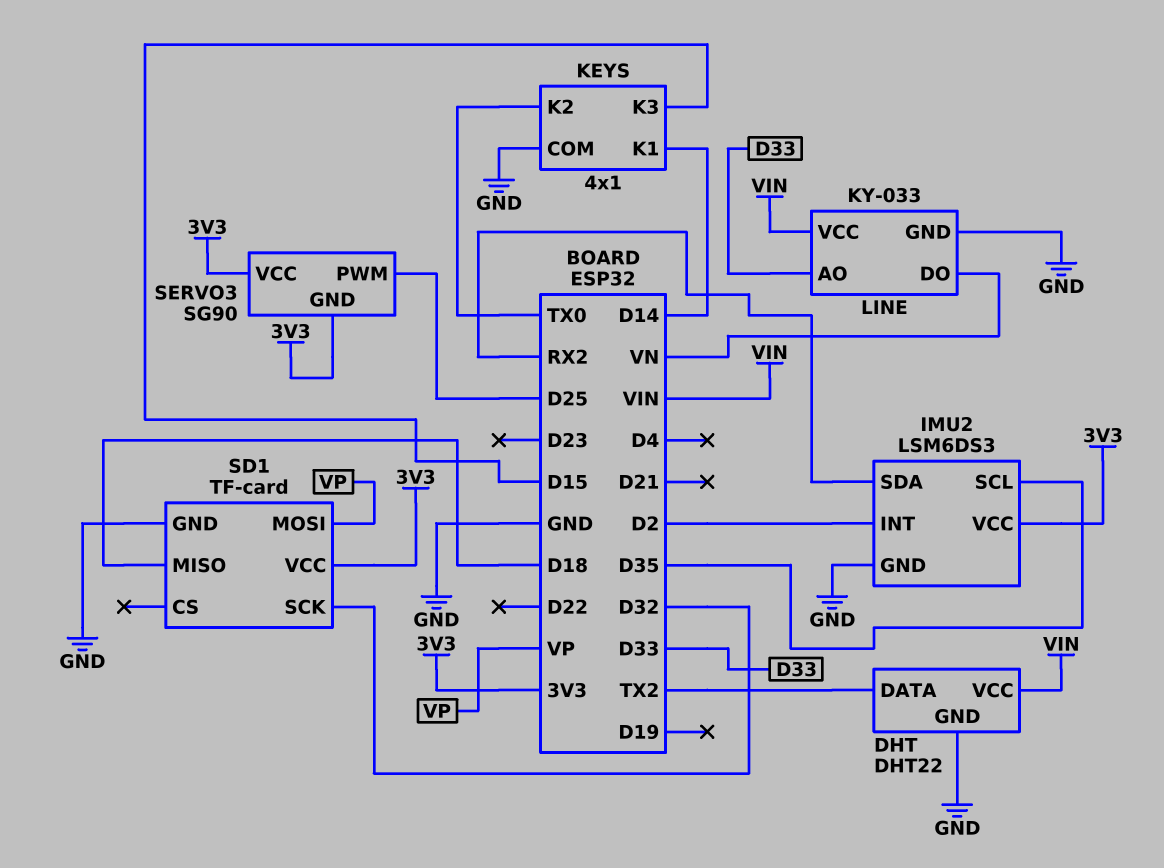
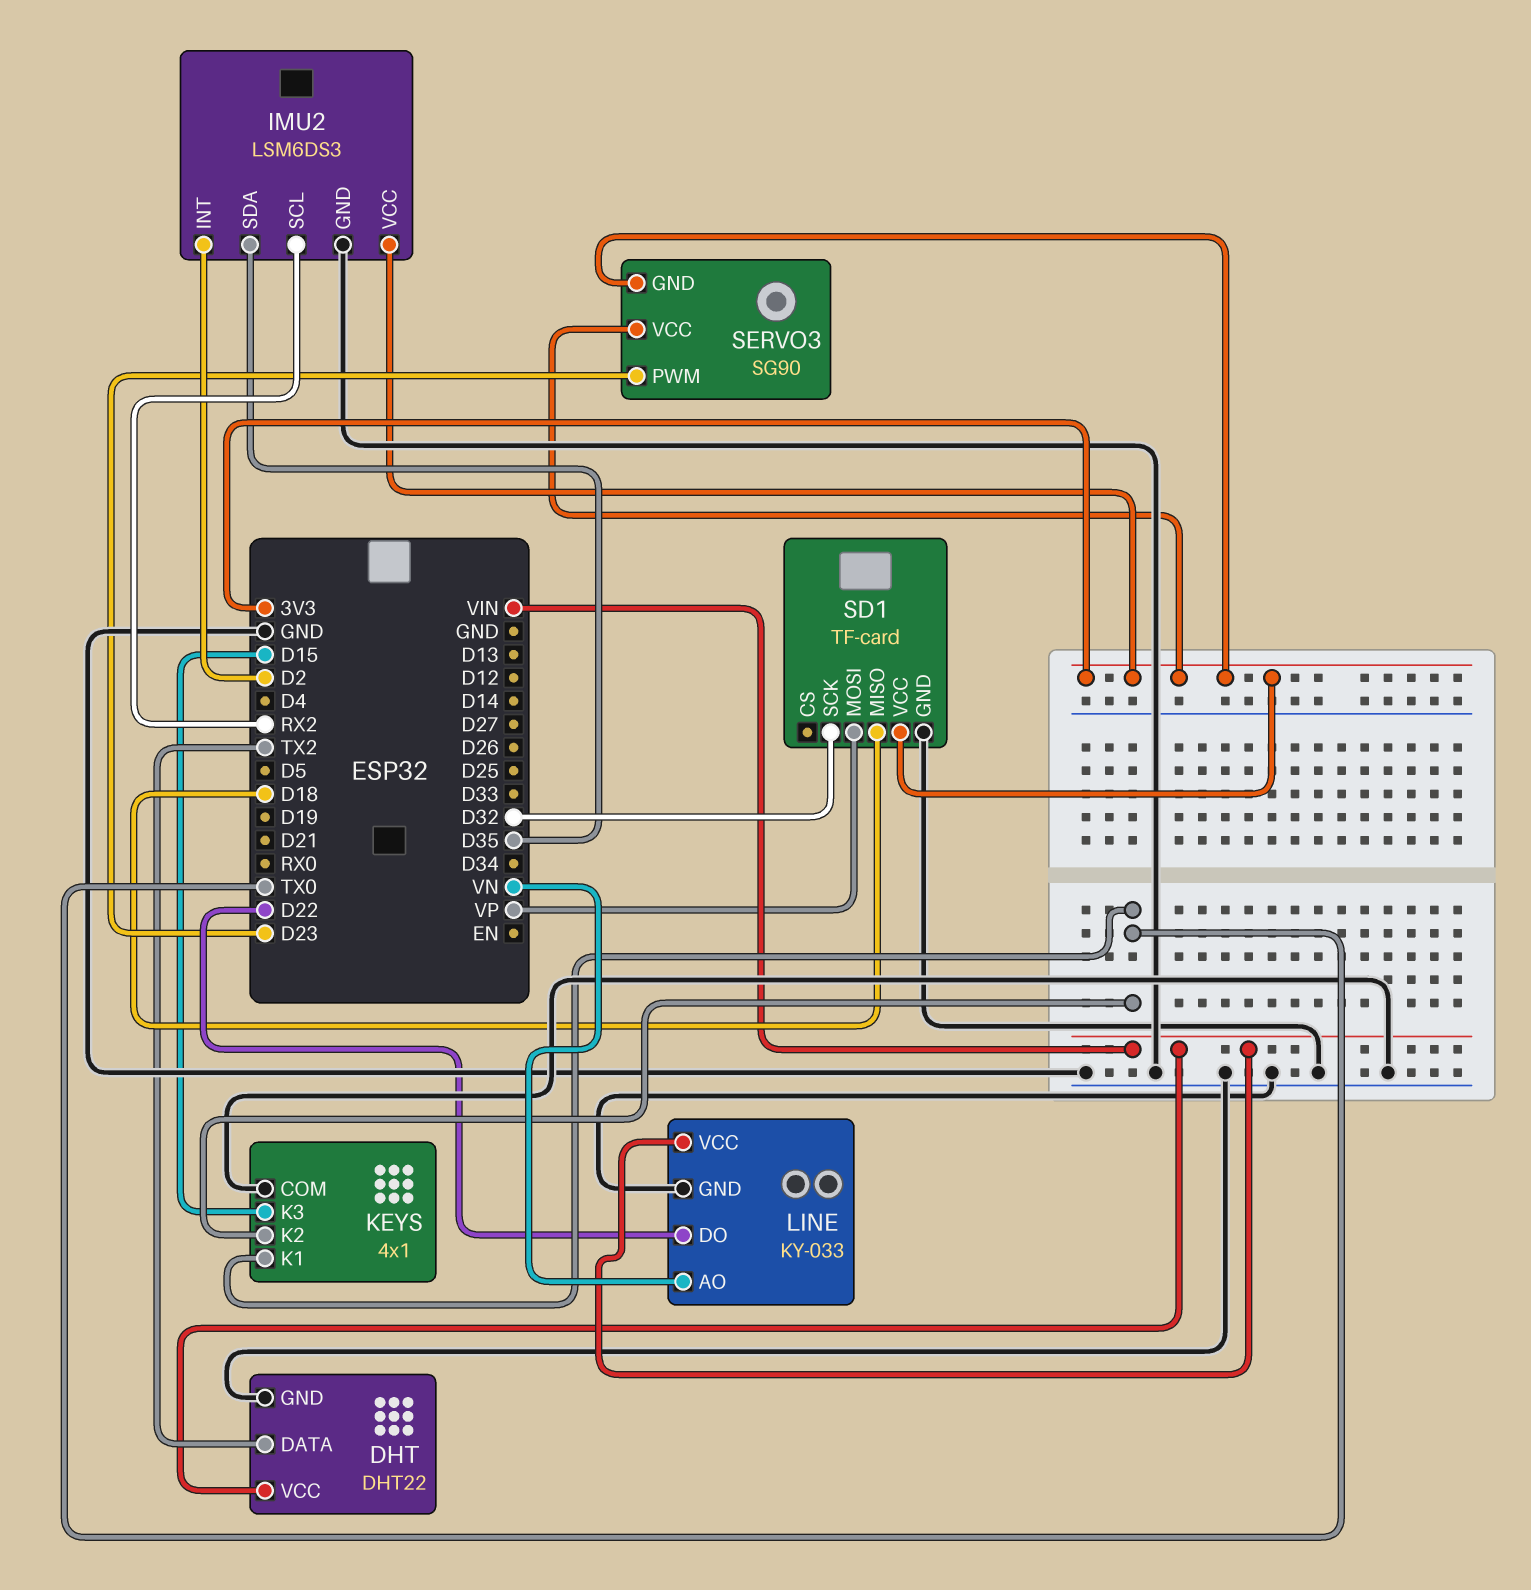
IMU2 pin SCL: D35 -> RX2
IMU2 pin SDA: RX2 -> D35
KEYS pin K1: D14 -> TX0
LINE pin AO: D33 -> VN
LINE pin DO: VN -> D22
SERVO3 pin PWM: D25 -> D23

